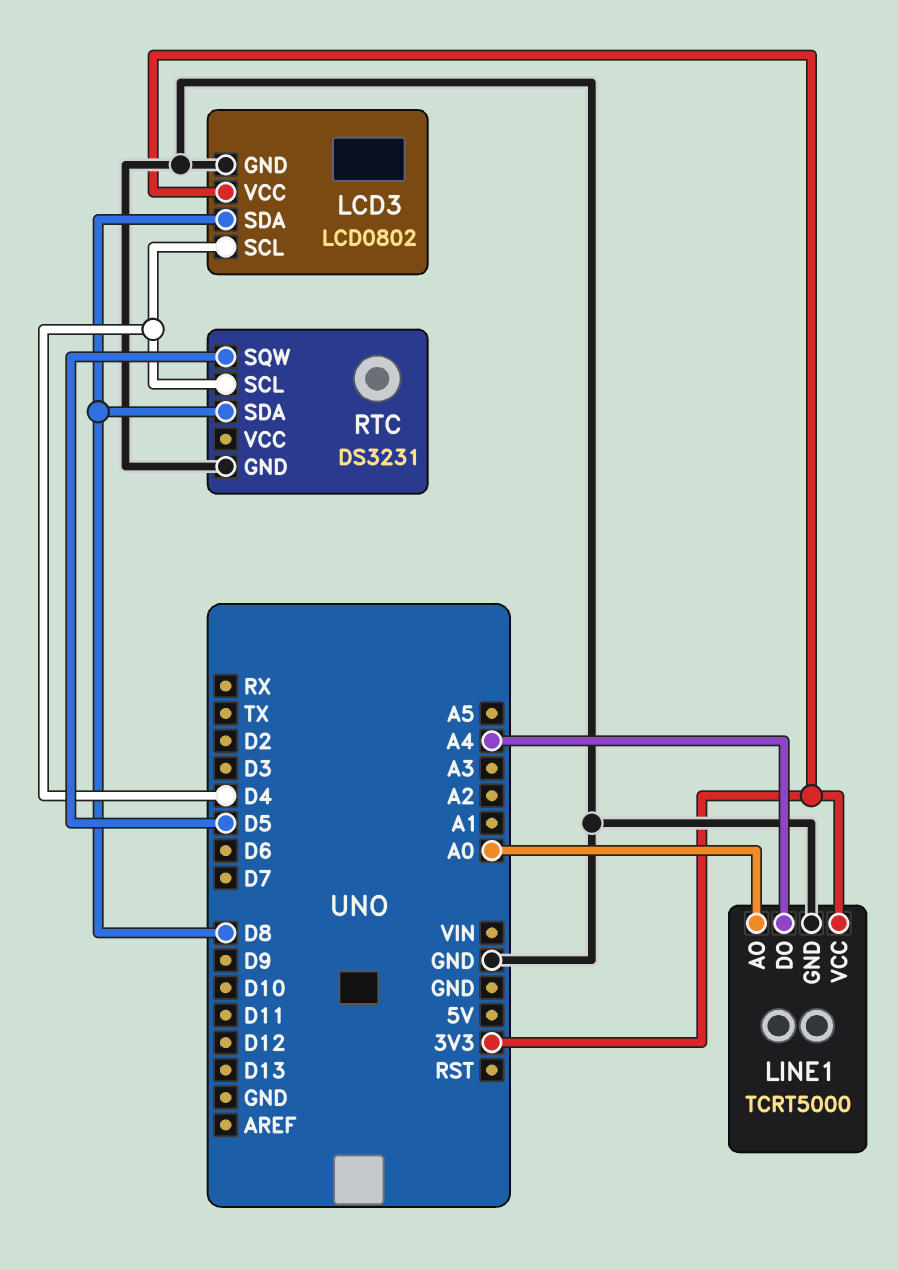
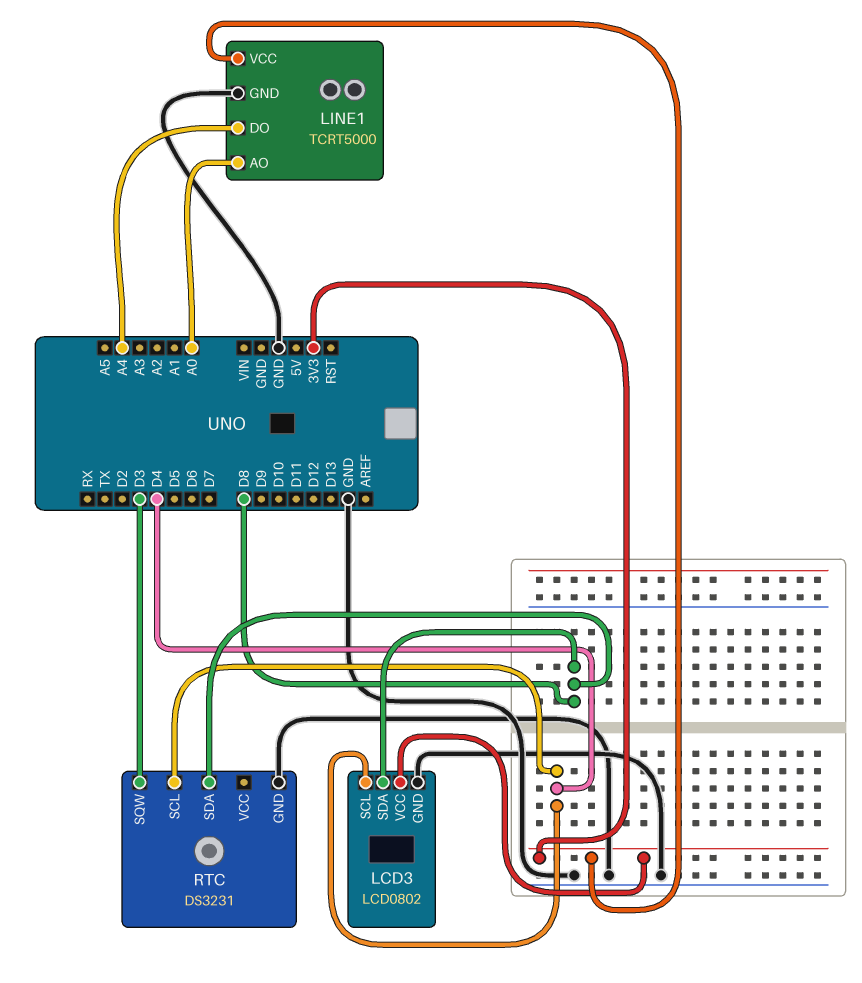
RTC pin SQW: D5 -> D3

